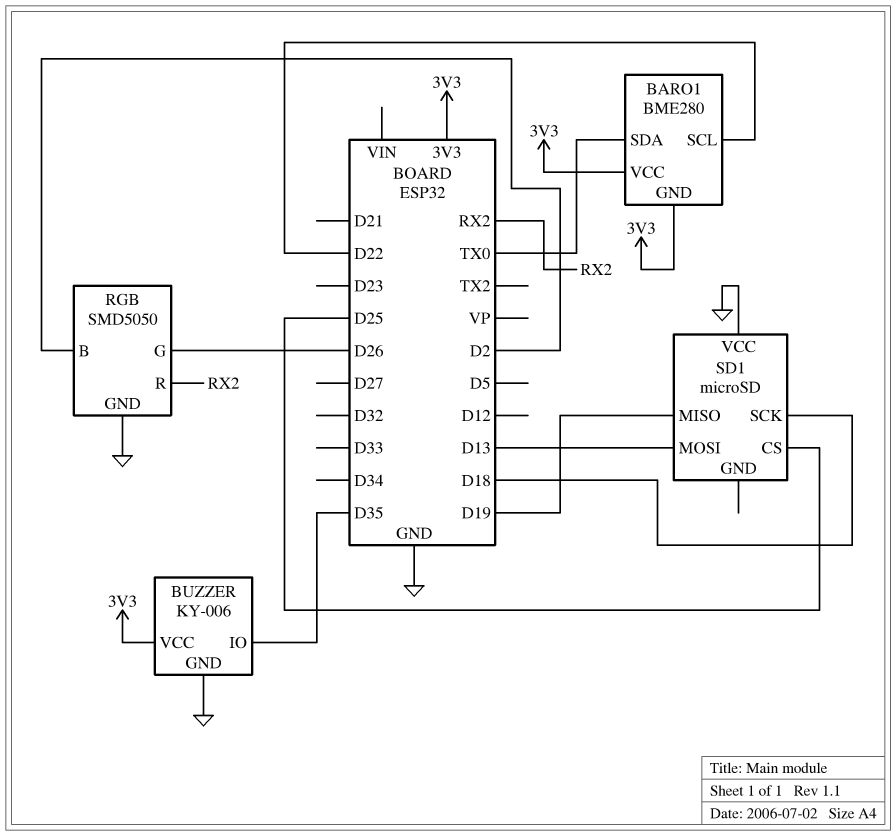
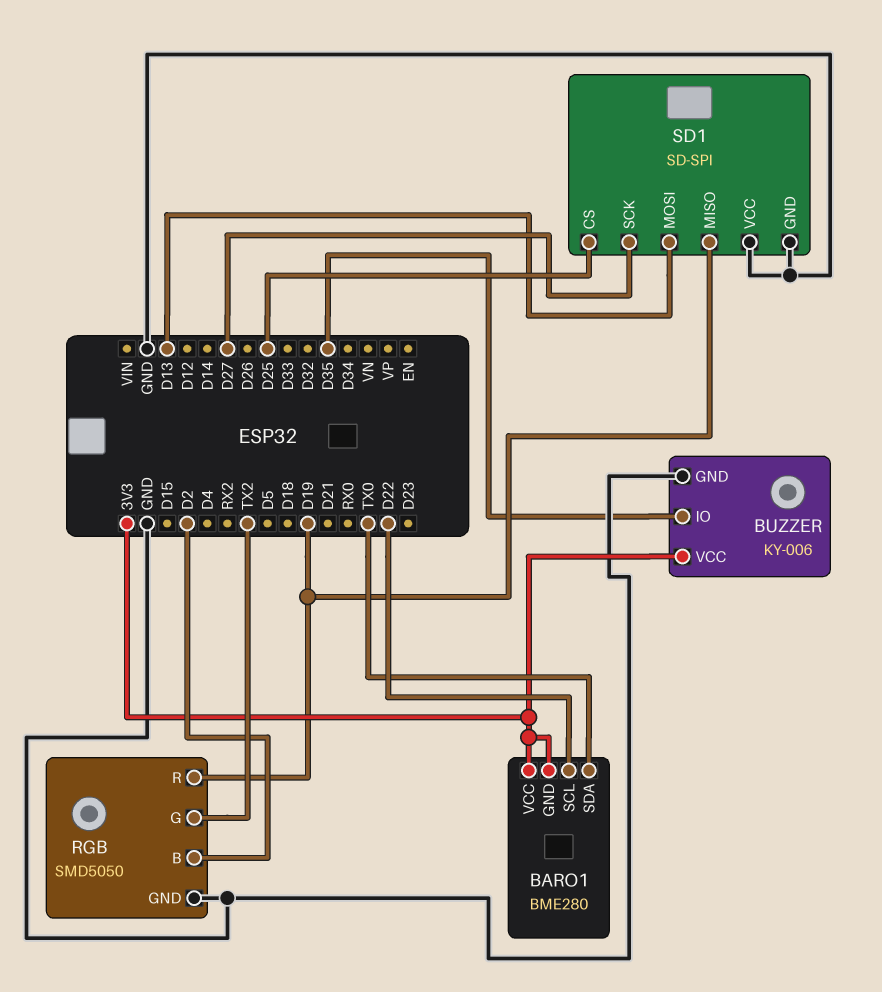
RGB pin G: D26 -> TX2
RGB pin R: RX2 -> D19
SD1: microSD -> SD-SPI
SD1 pin GND: none -> GND
SD1 pin SCK: D18 -> D27

